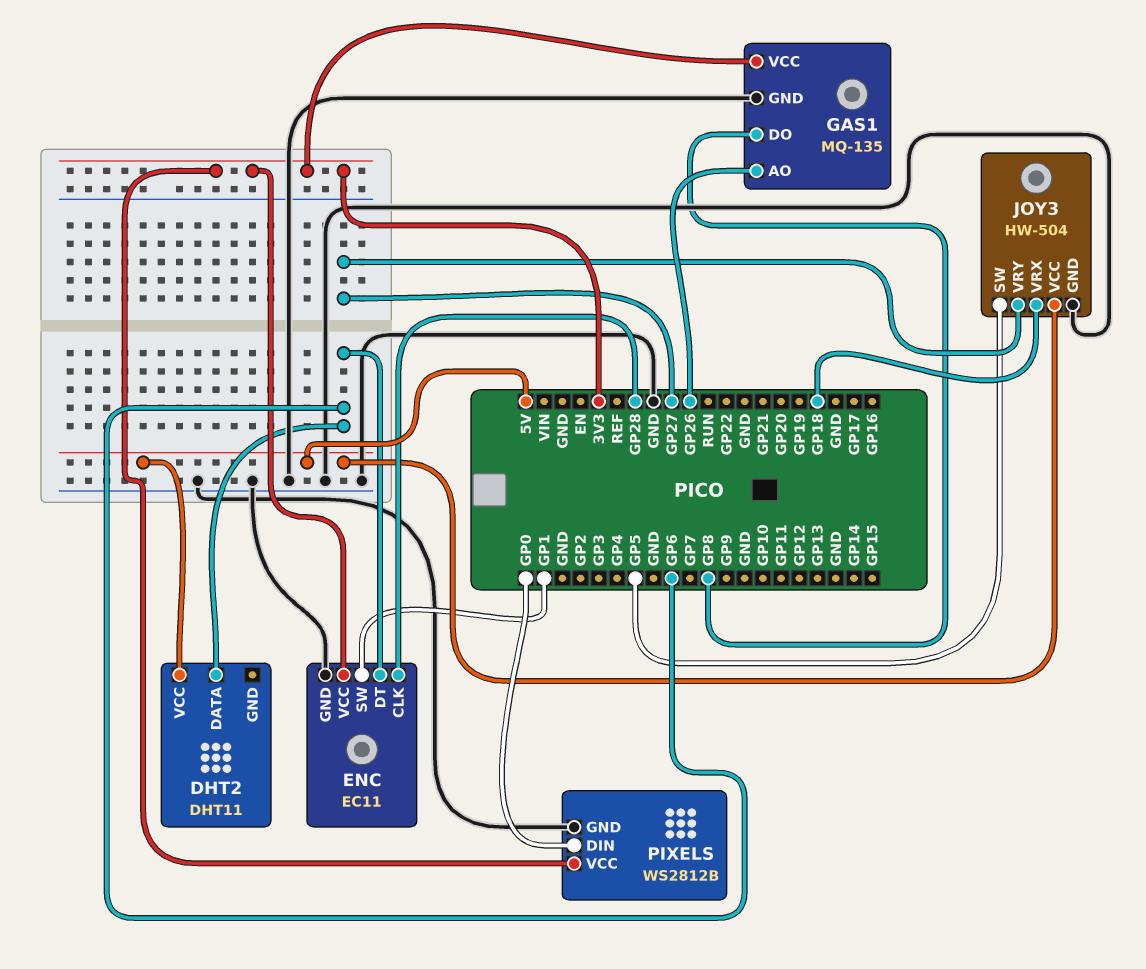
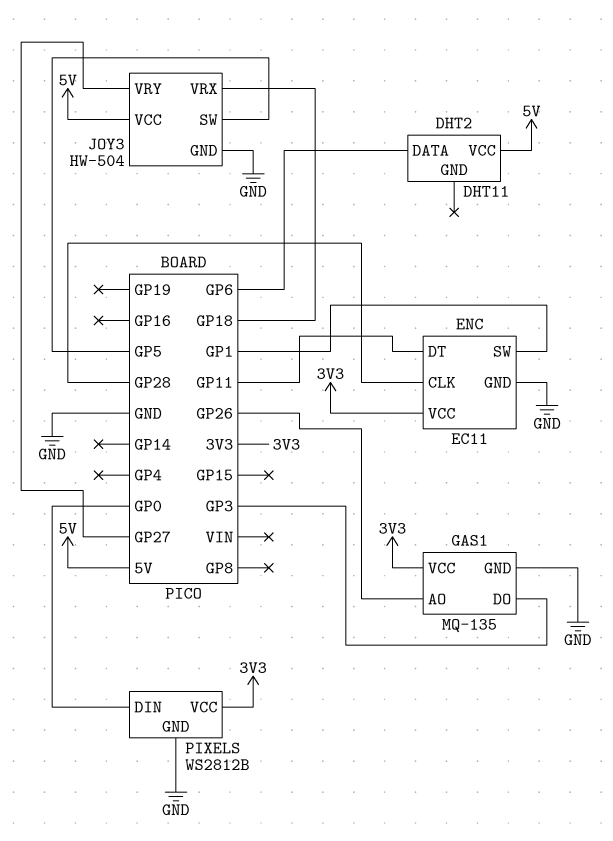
ENC pin DT: GP6 -> GP11
GAS1 pin DO: GP8 -> GP3

